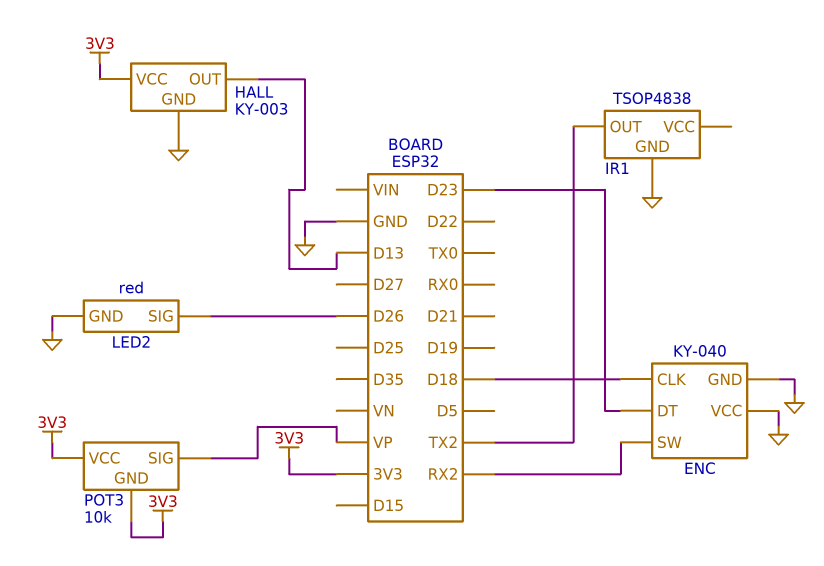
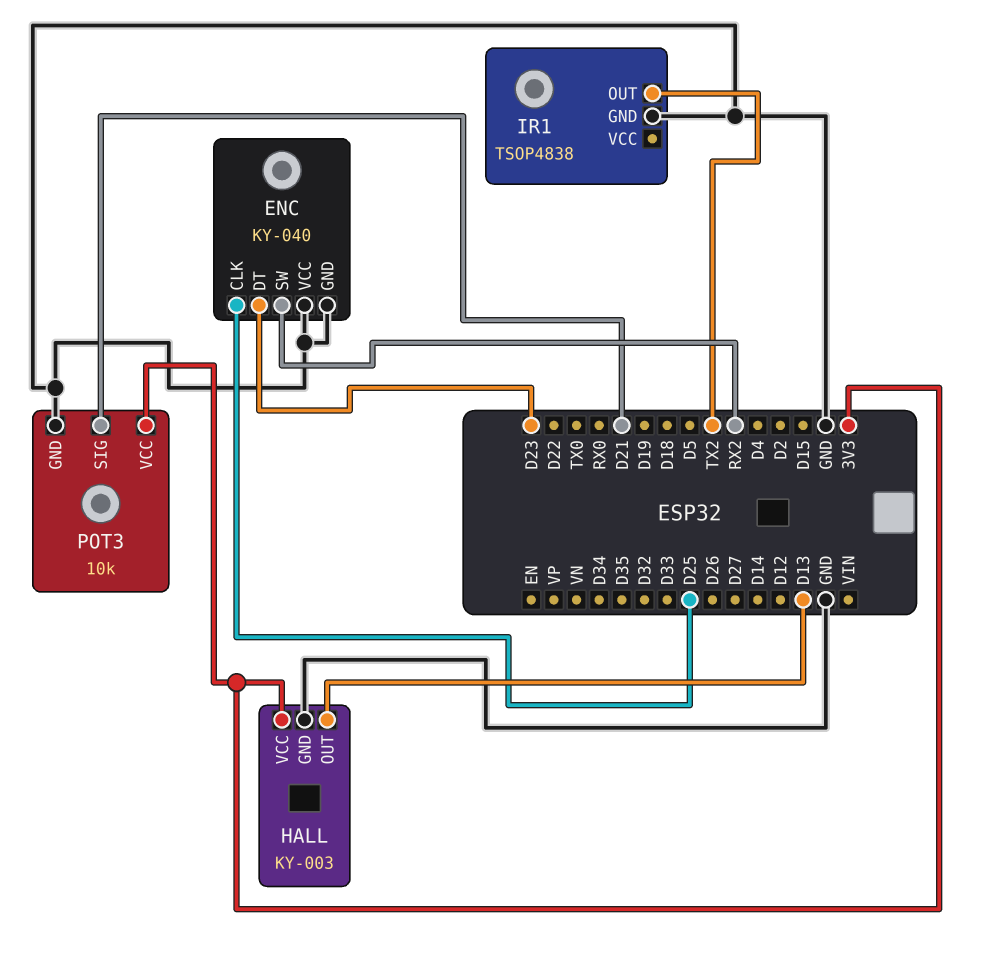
ENC pin CLK: D18 -> D25
LED2: red -> none
LED2 pin GND: GND -> none
LED2 pin SIG: D26 -> none
POT3 pin GND: 3V3 -> GND
POT3 pin SIG: VP -> D21

